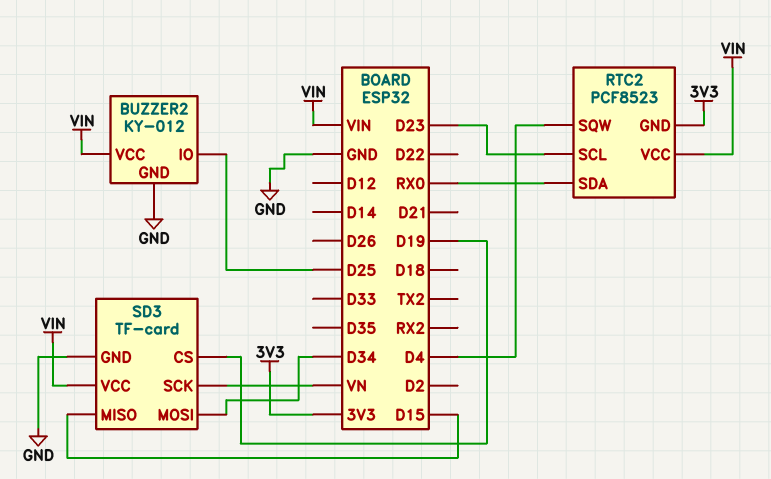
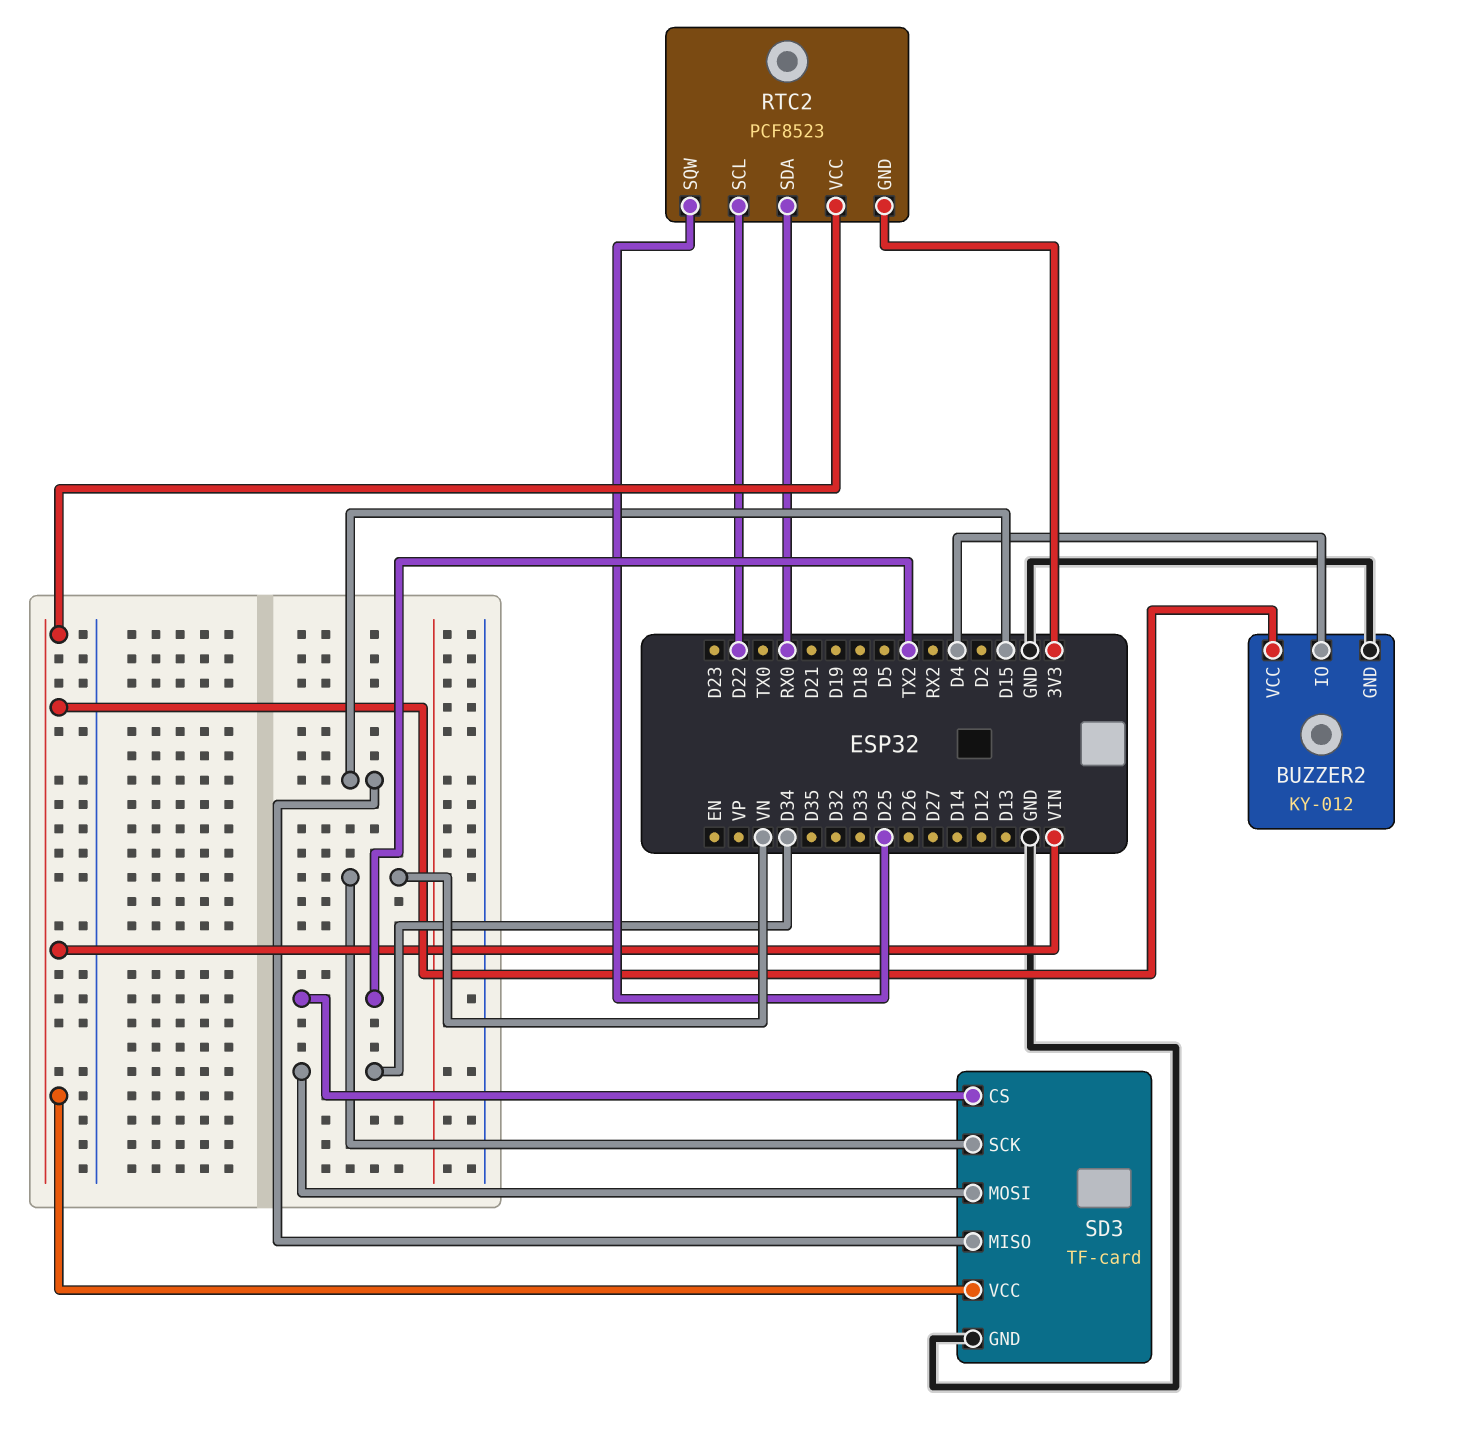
BUZZER2 pin IO: D25 -> D4
RTC2 pin SCL: D23 -> D22
RTC2 pin SQW: D4 -> D25
SD3 pin CS: D19 -> TX2

